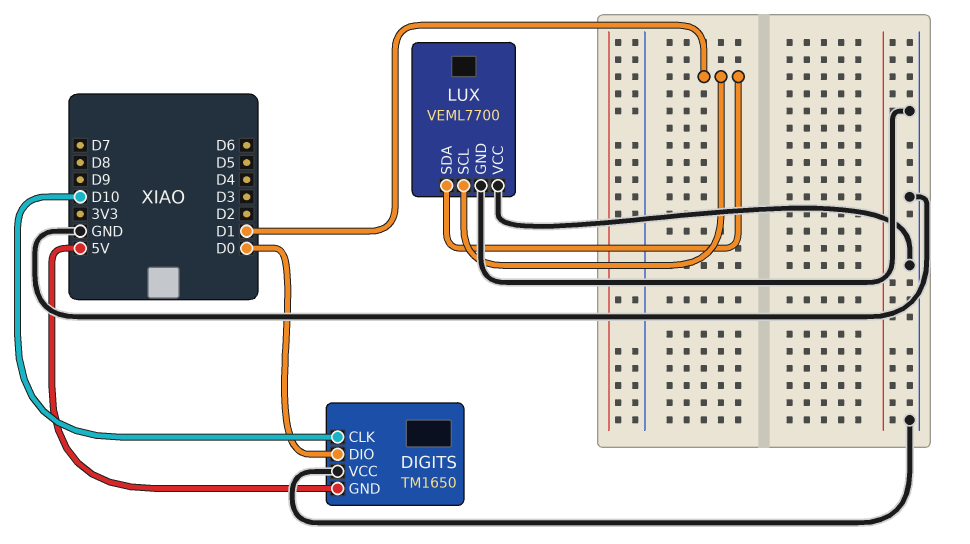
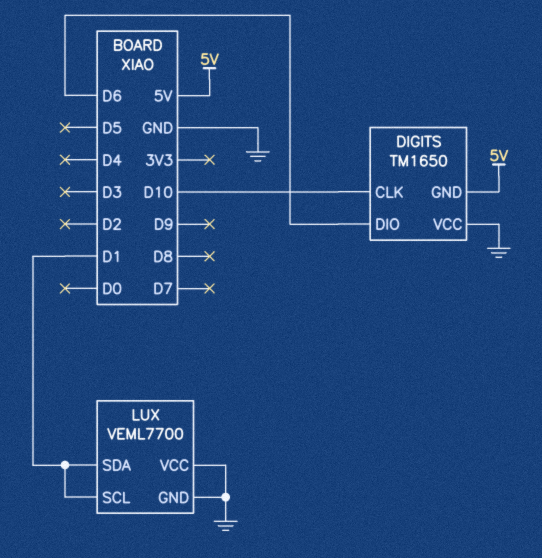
DIGITS pin DIO: D0 -> D6

